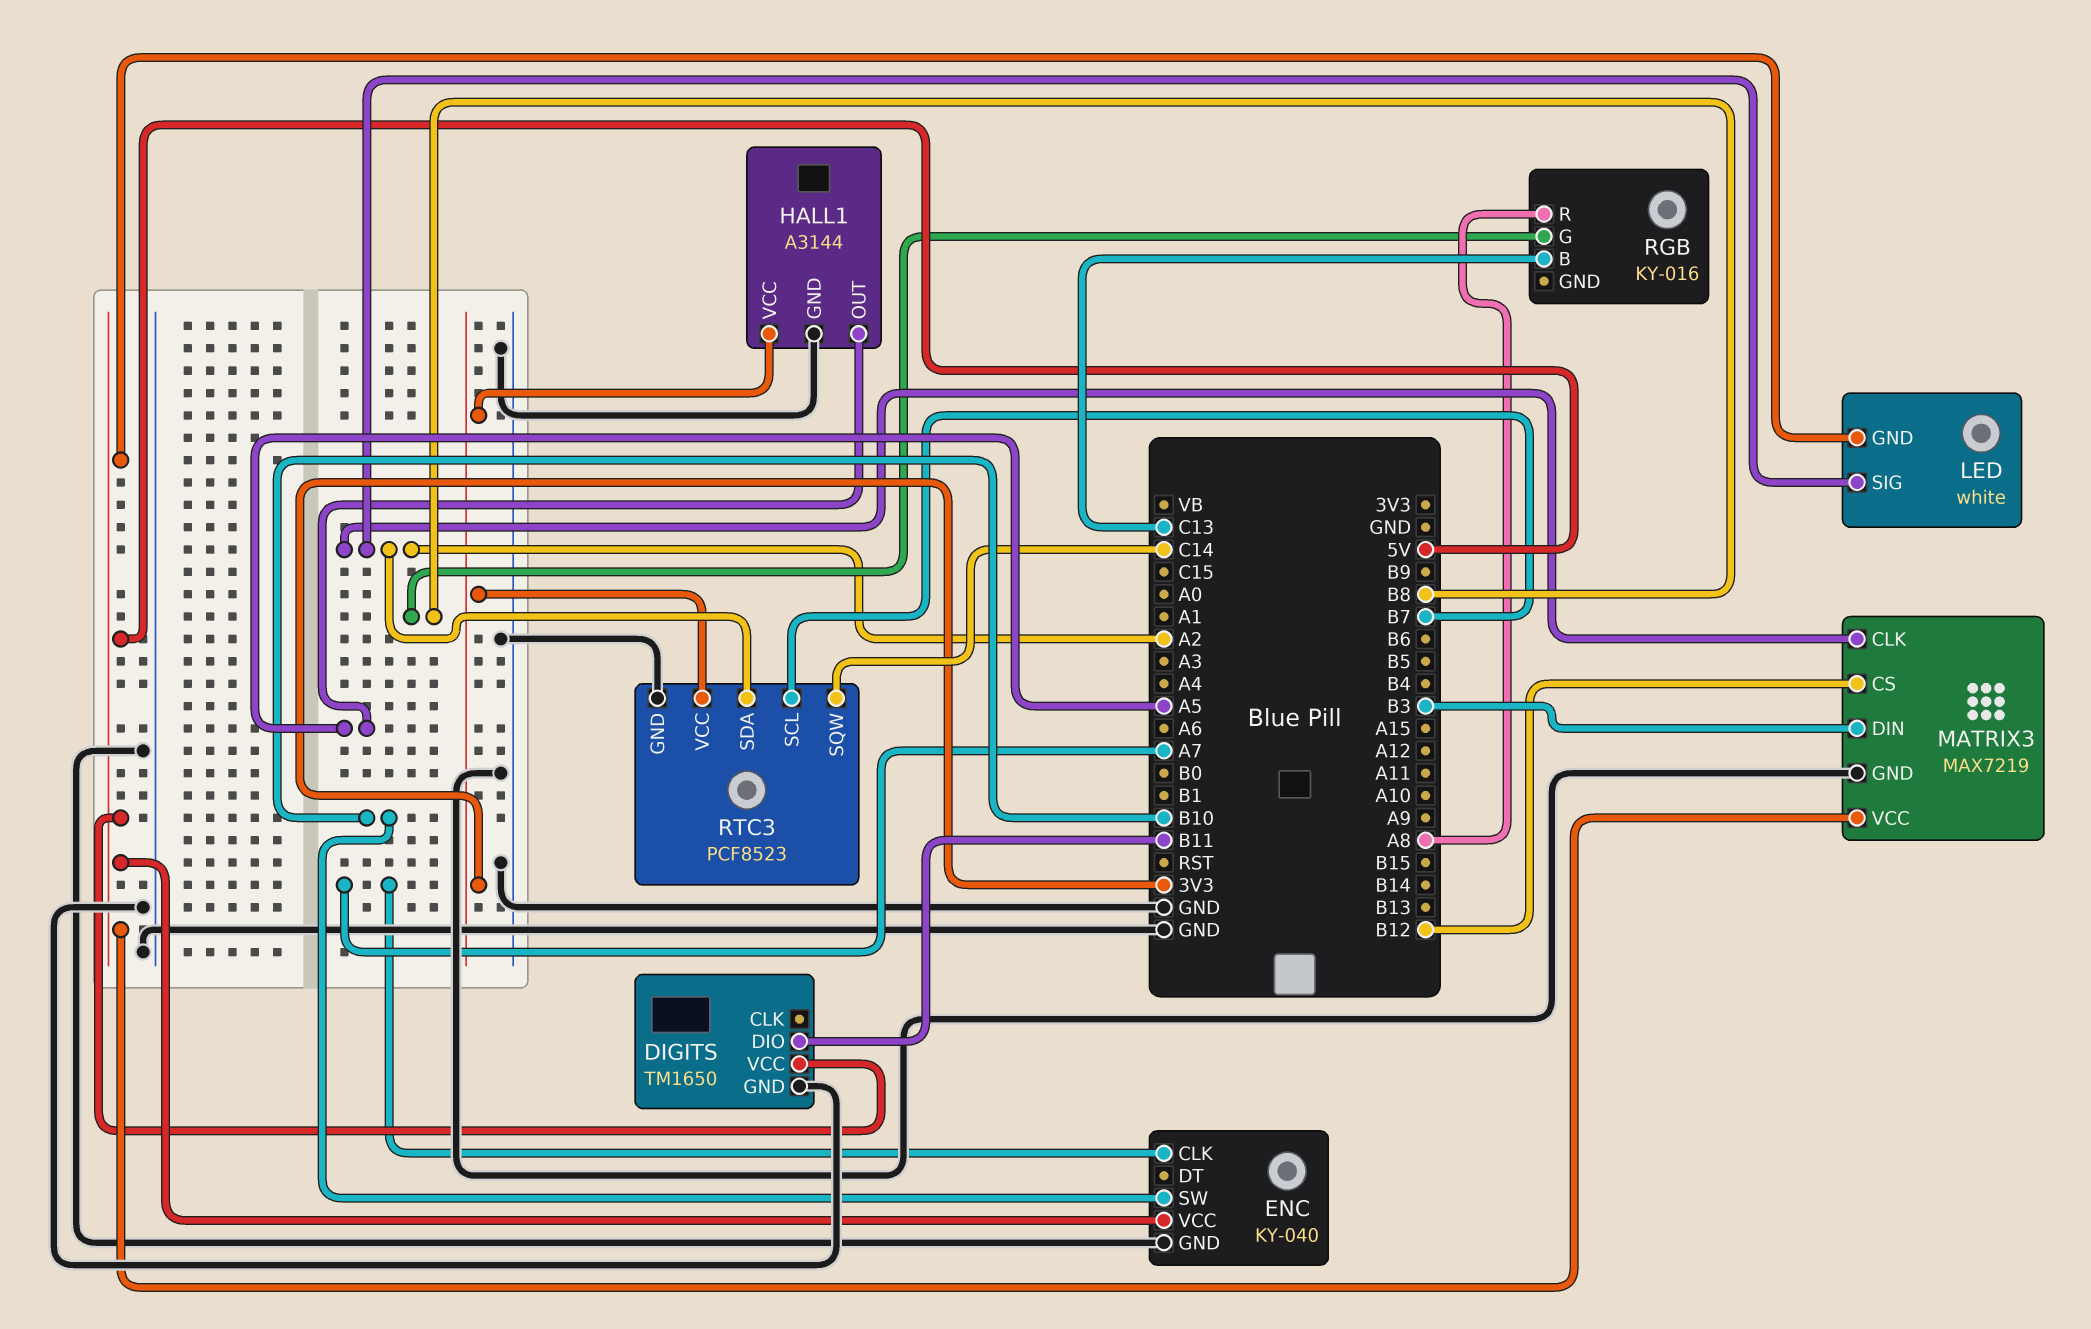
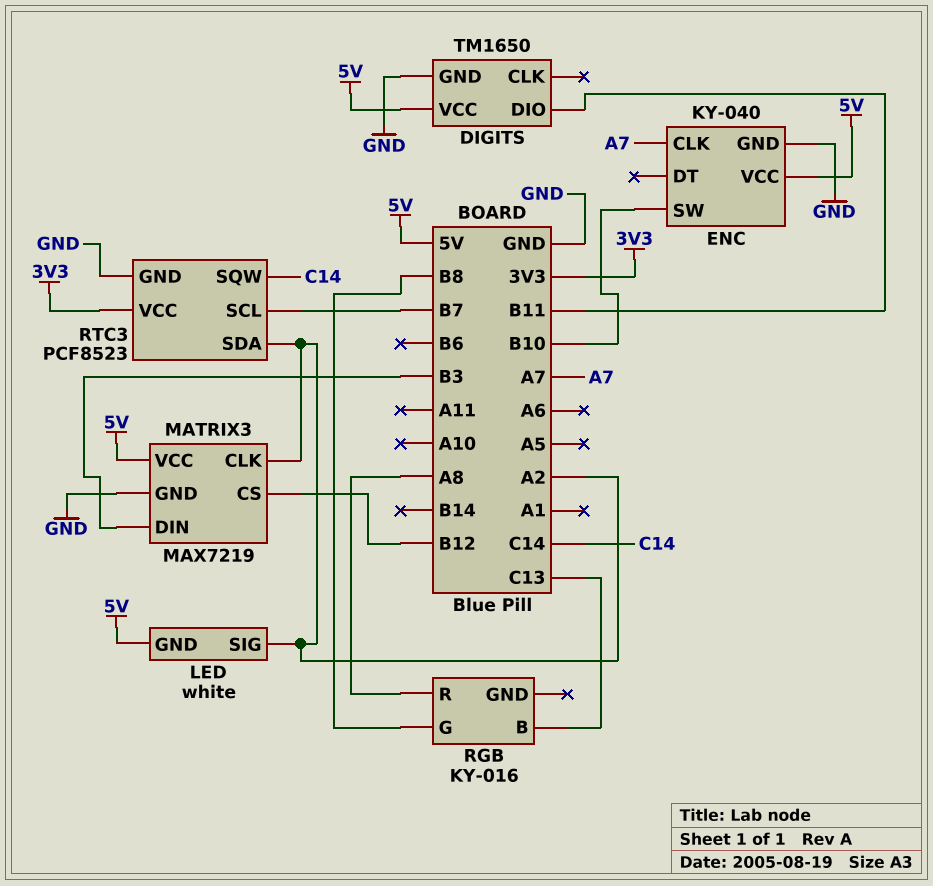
HALL1: A3144 -> none
HALL1 pin GND: GND -> none
HALL1 pin OUT: A5 -> none
HALL1 pin VCC: 3V3 -> none

